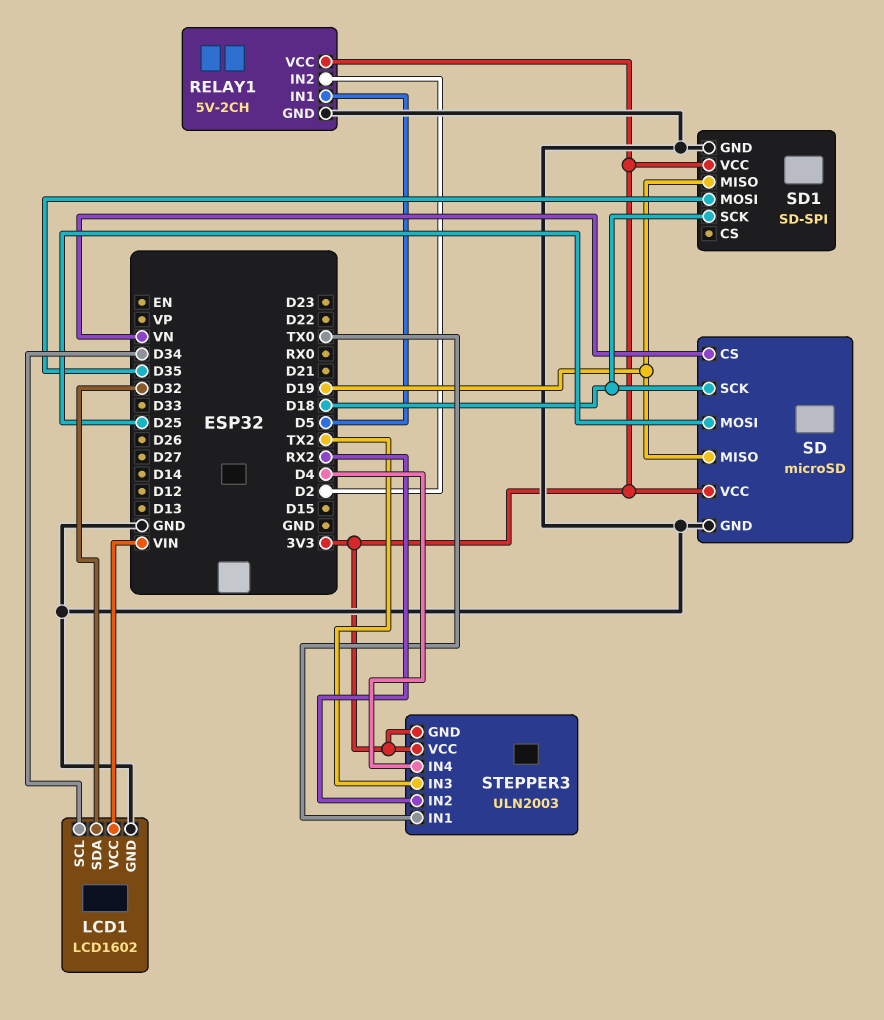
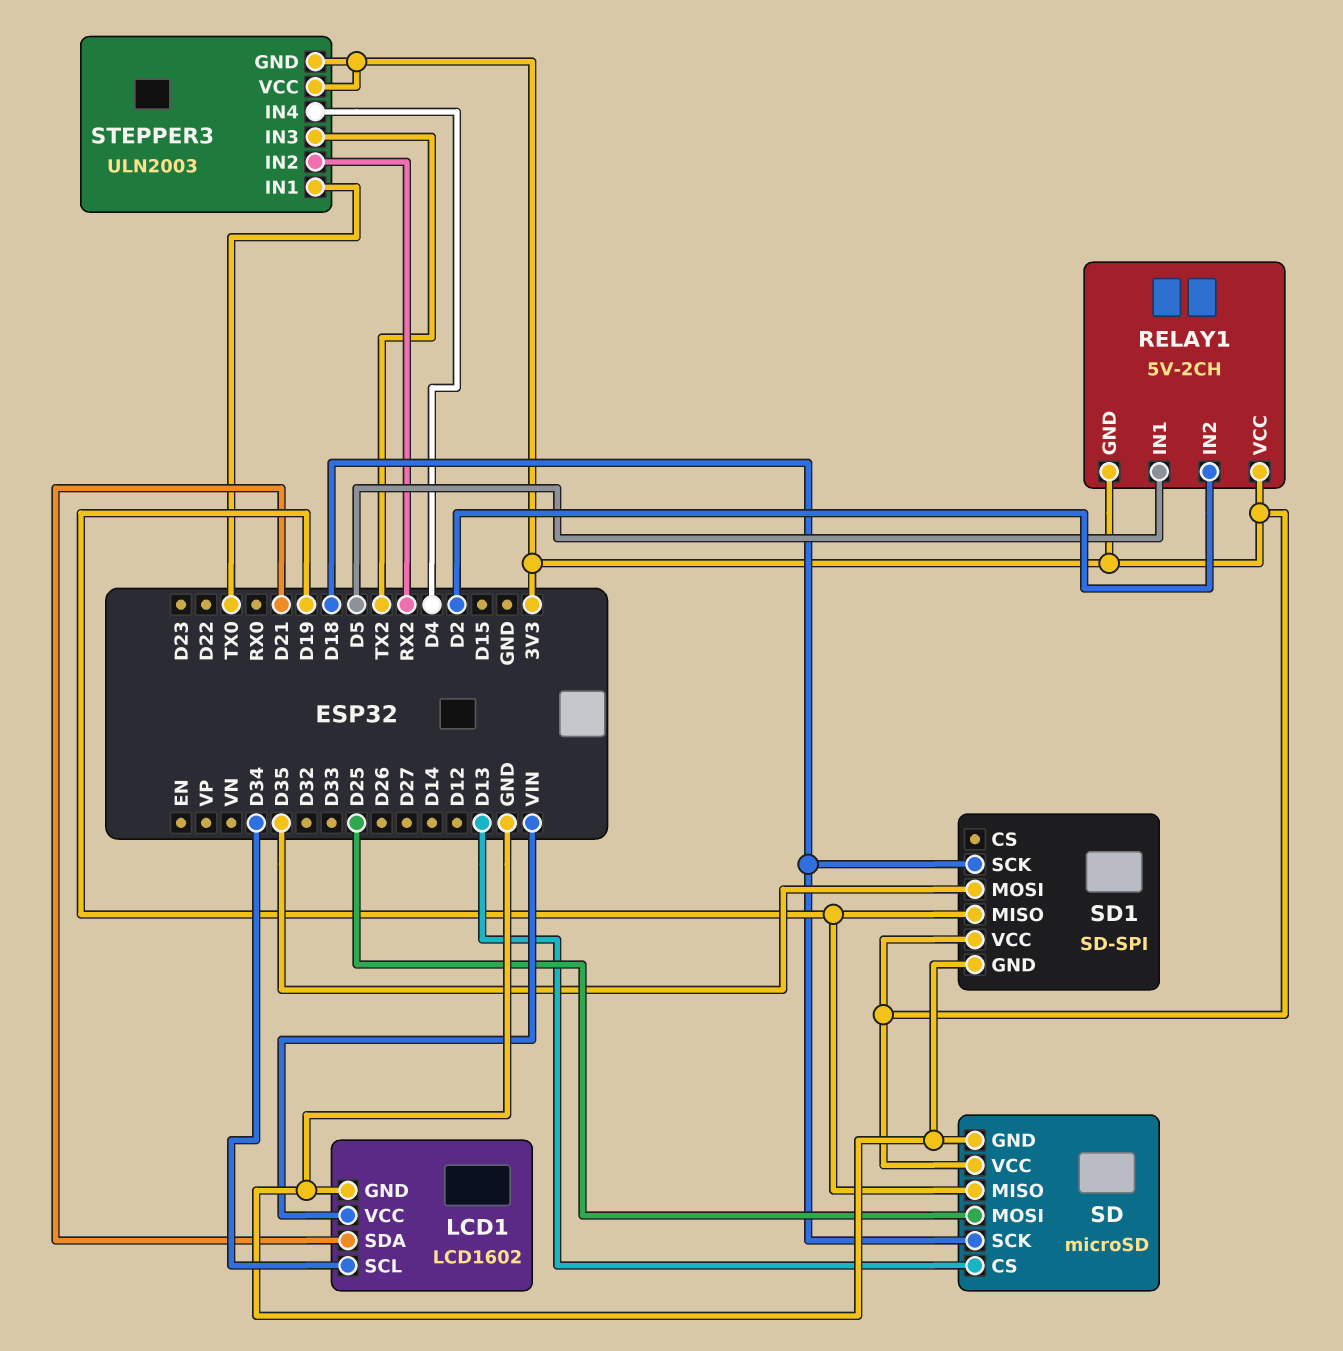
LCD1 pin SDA: D32 -> D21
RELAY1 pin GND: GND -> 3V3
SD pin CS: VN -> D13

